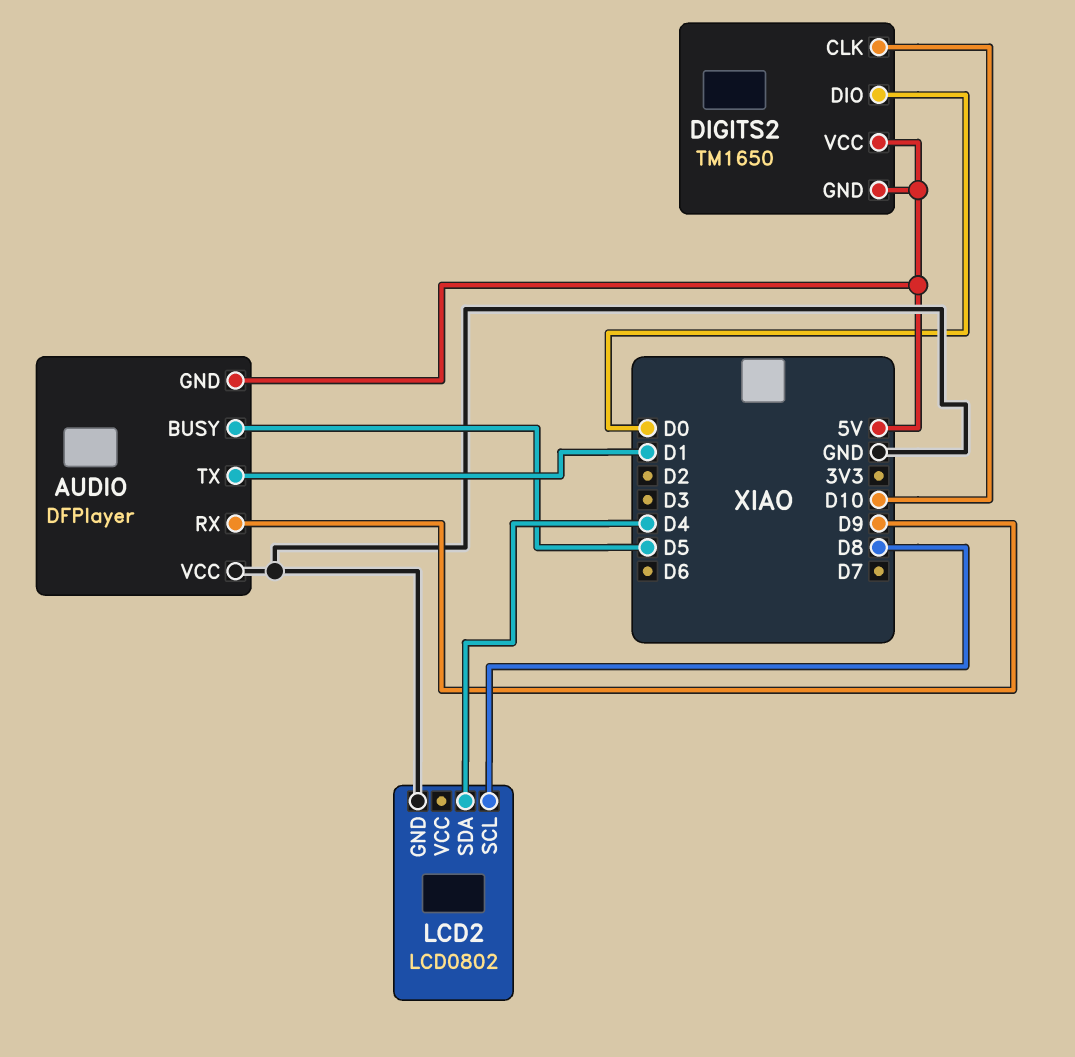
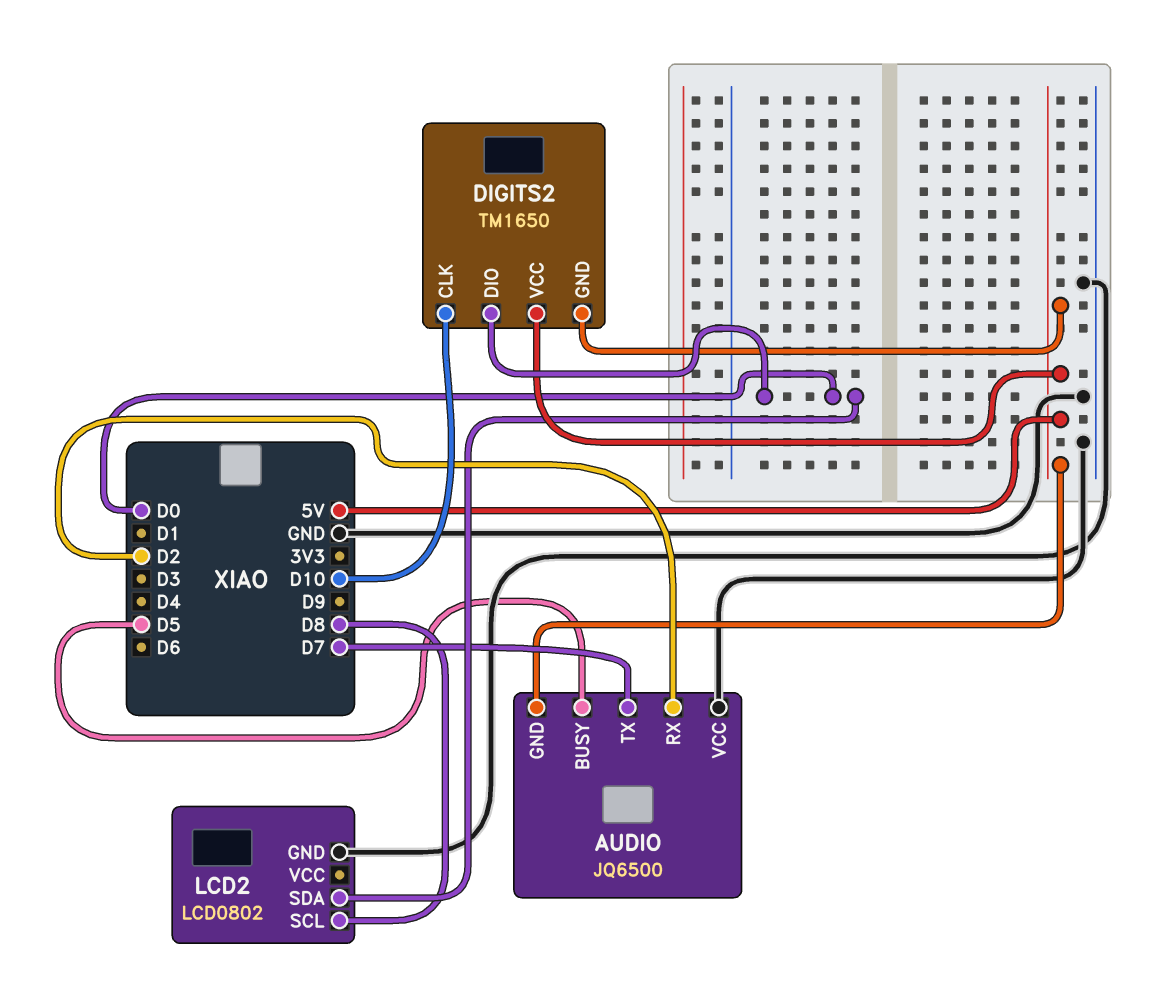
AUDIO: DFPlayer -> JQ6500
AUDIO pin RX: D9 -> D2
AUDIO pin TX: D1 -> D7
LCD2 pin SDA: D4 -> D0

